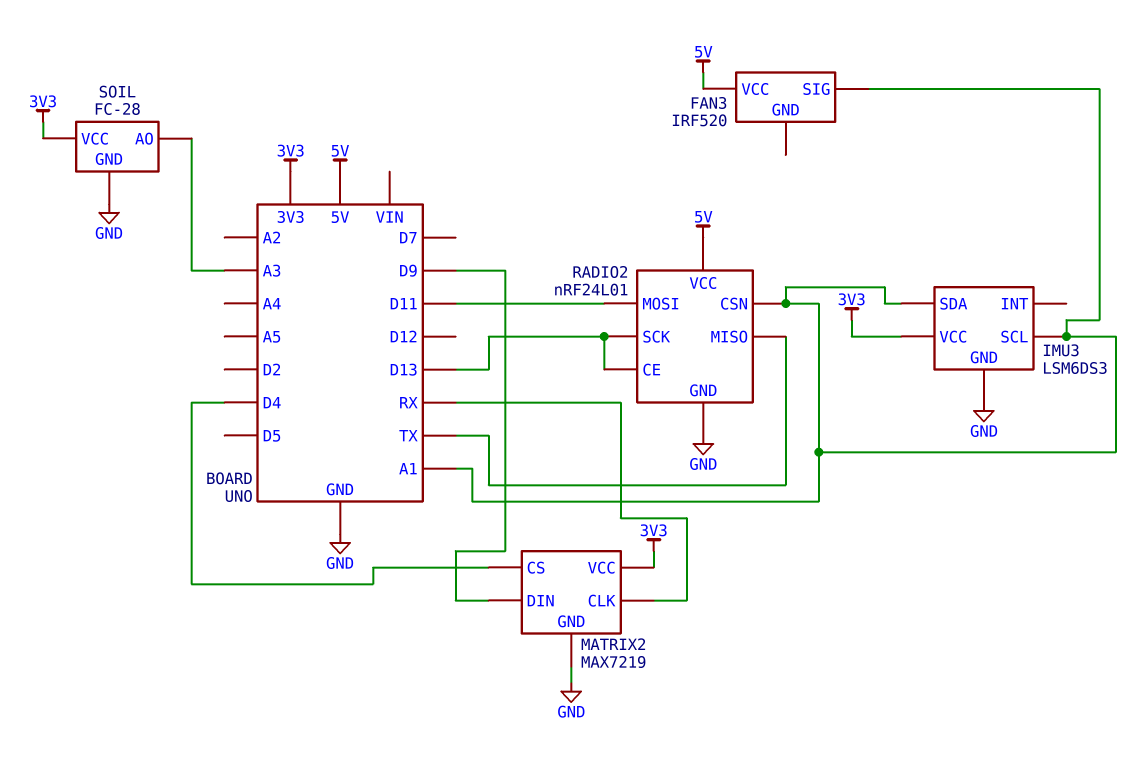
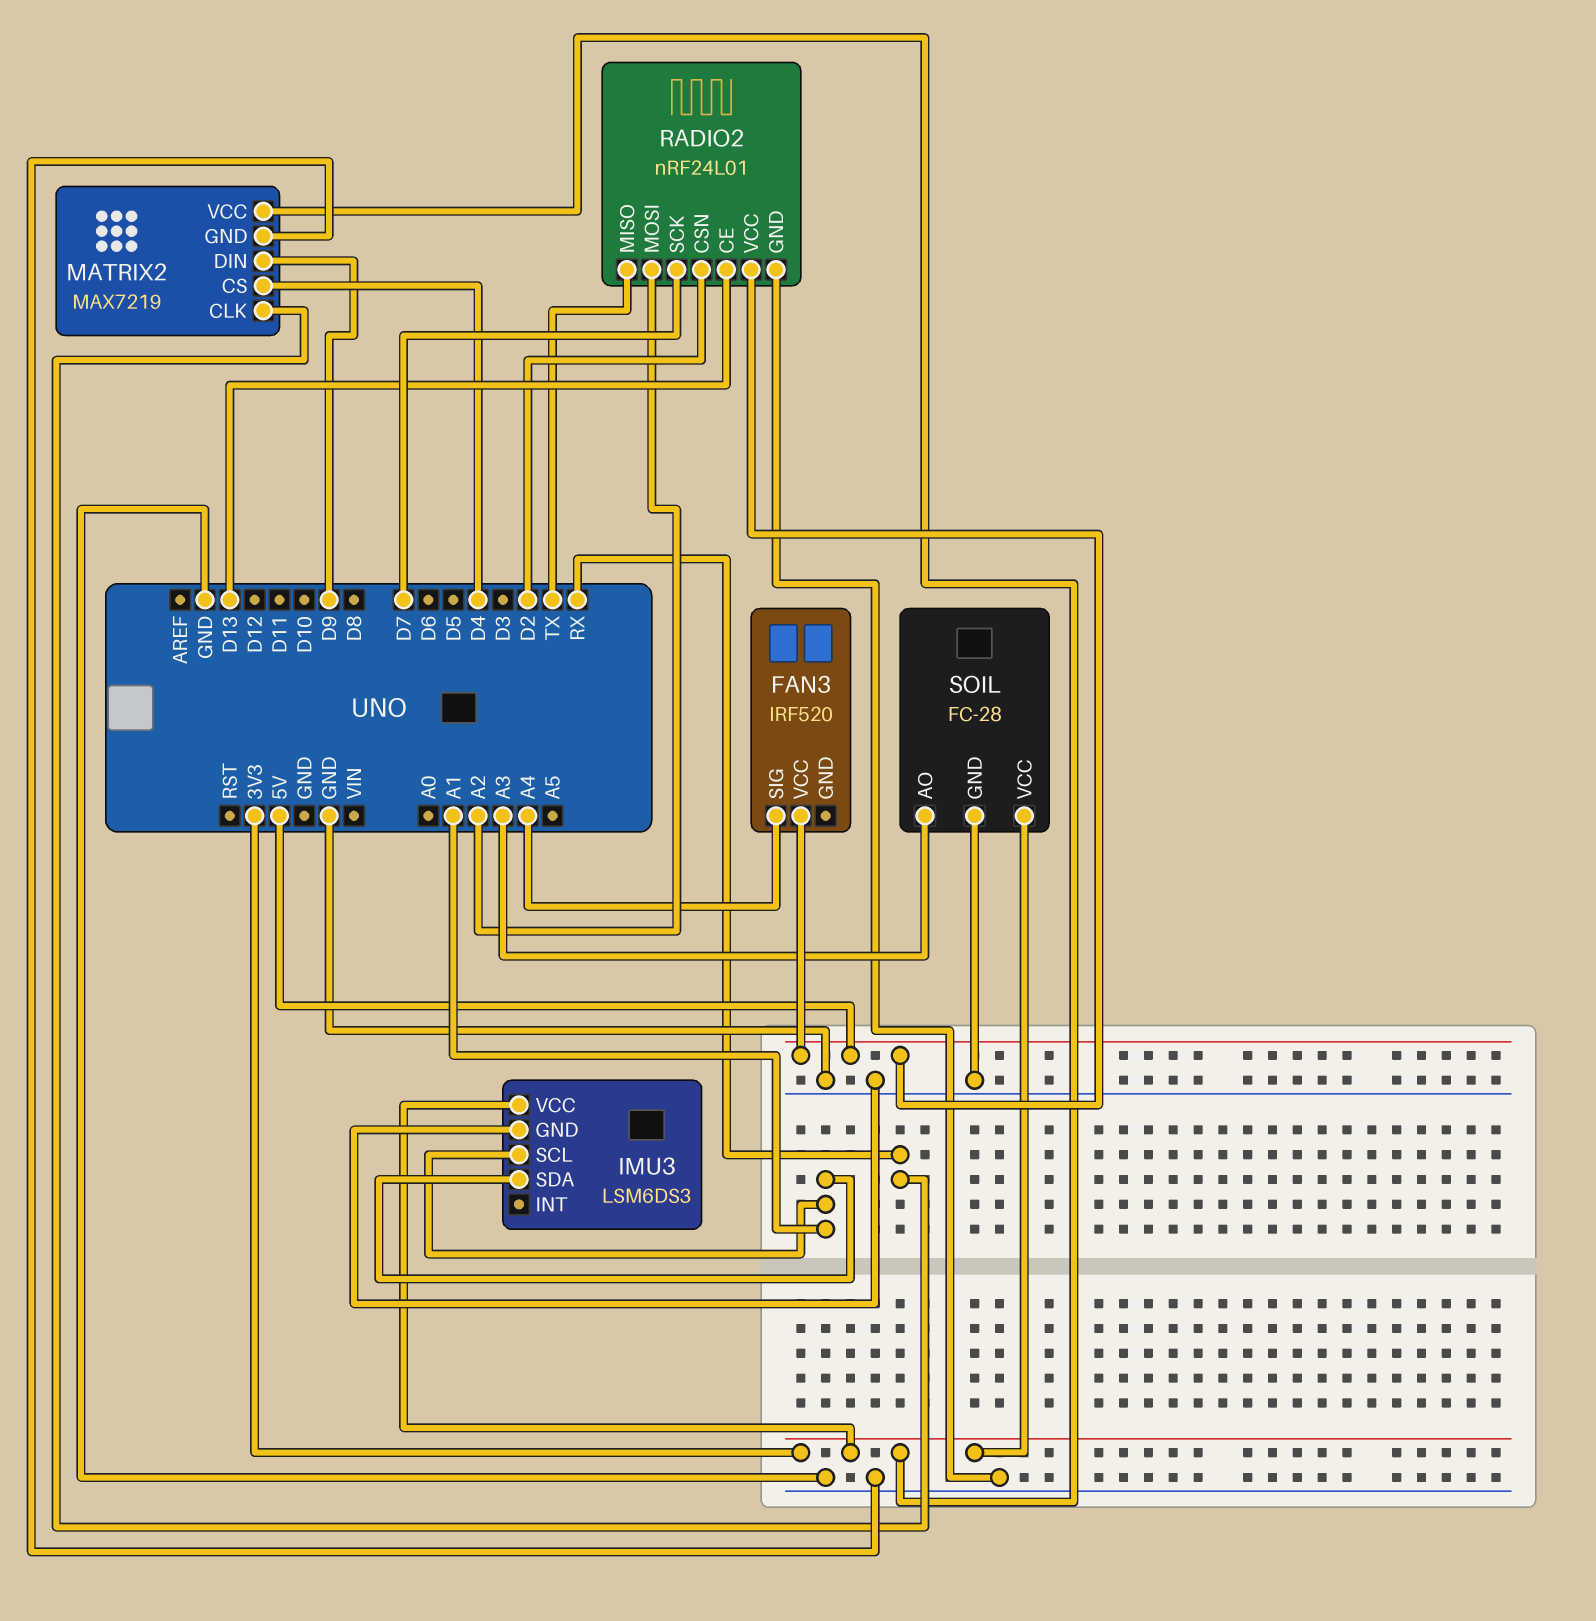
FAN3 pin SIG: A1 -> A4
RADIO2 pin CSN: A1 -> D2
RADIO2 pin MOSI: D11 -> A2
RADIO2 pin SCK: D13 -> D7

